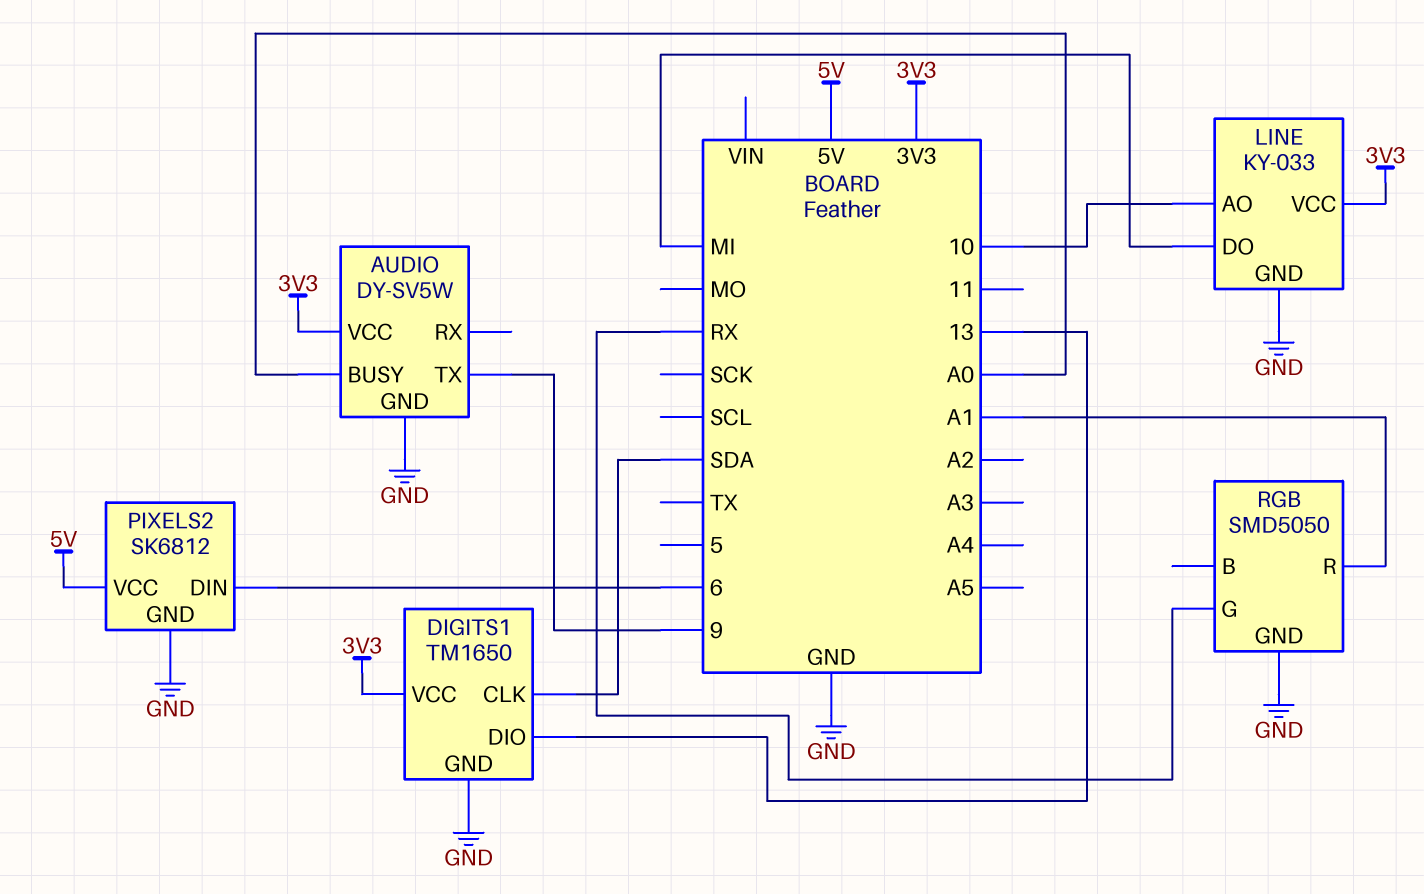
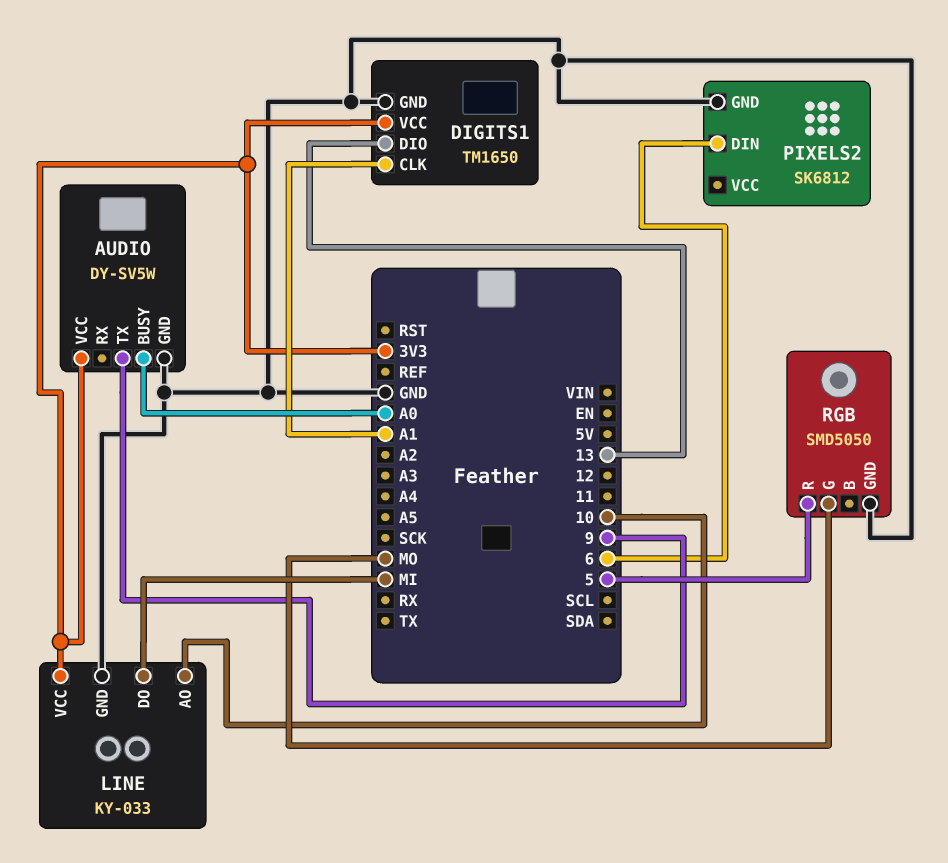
DIGITS1 pin CLK: SDA -> A1
PIXELS2 pin VCC: 5V -> none
RGB pin G: RX -> MO
RGB pin R: A1 -> 5

